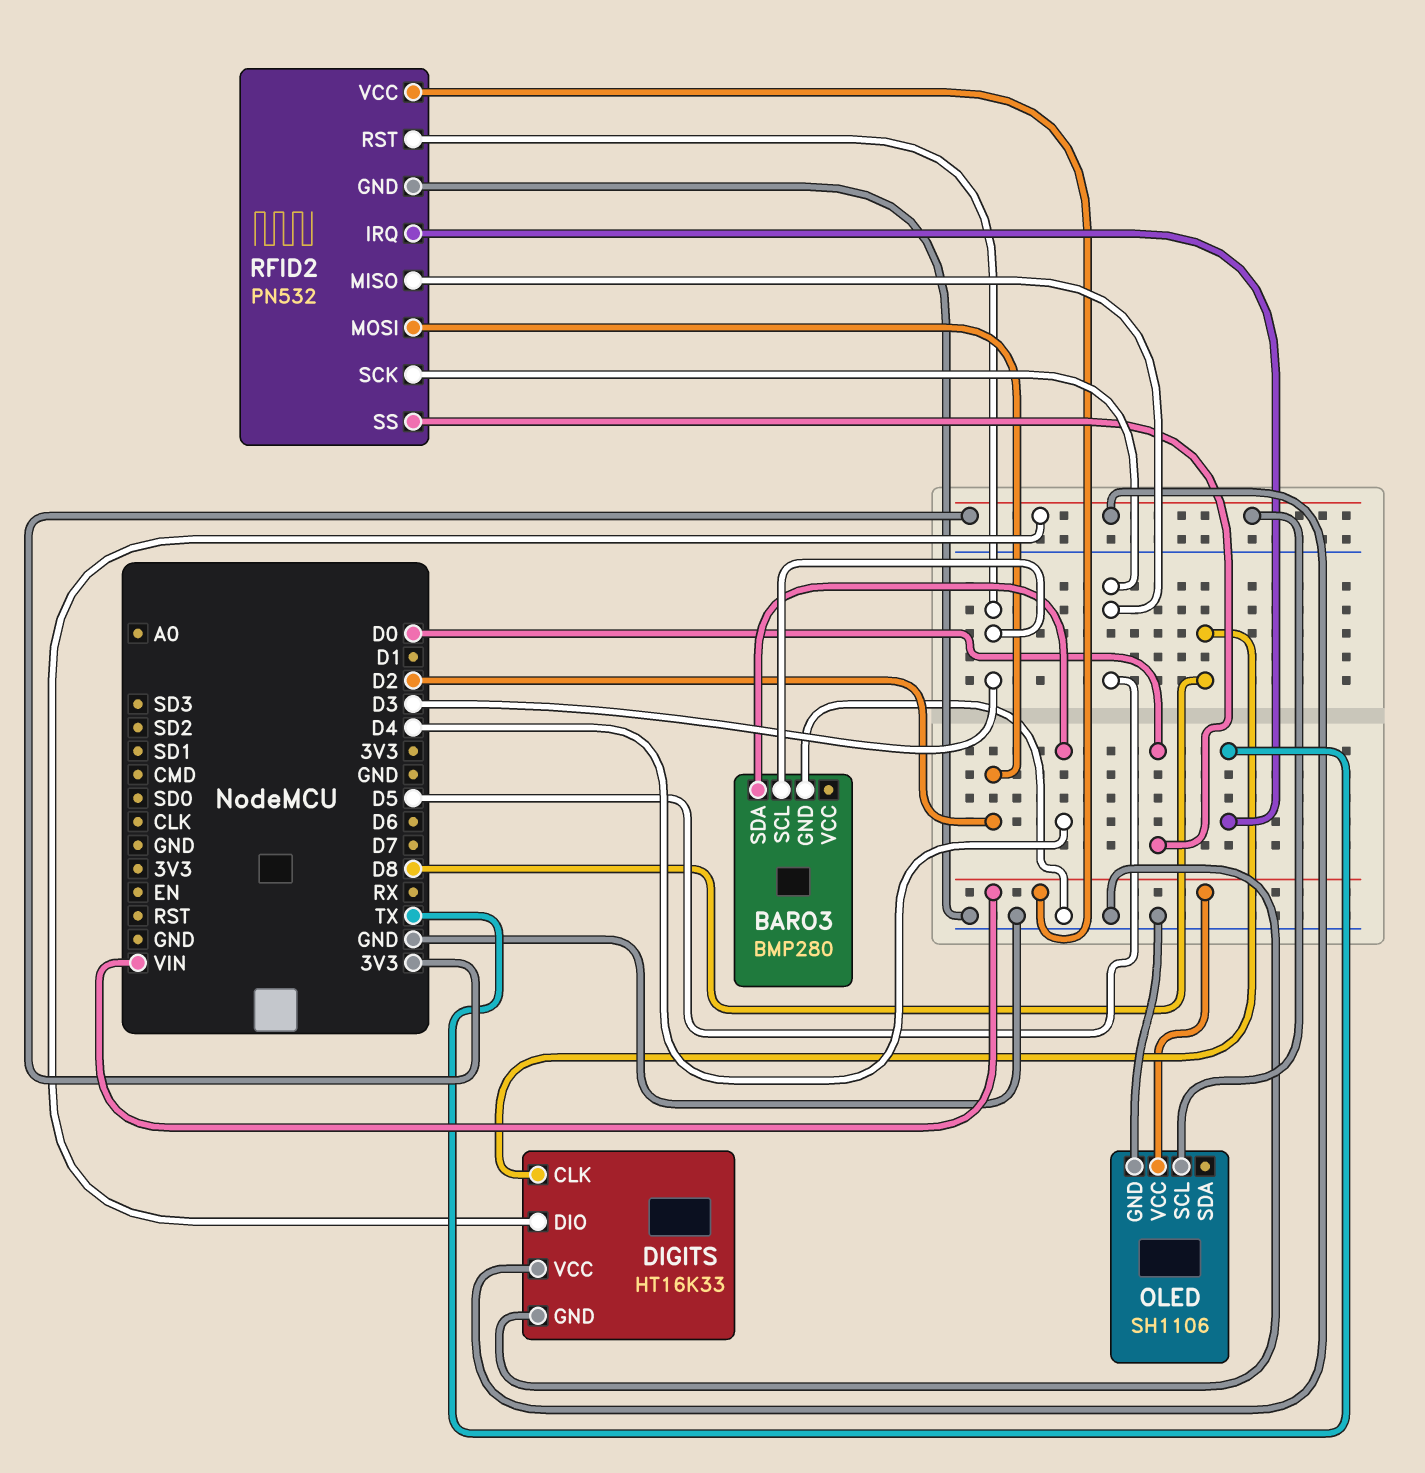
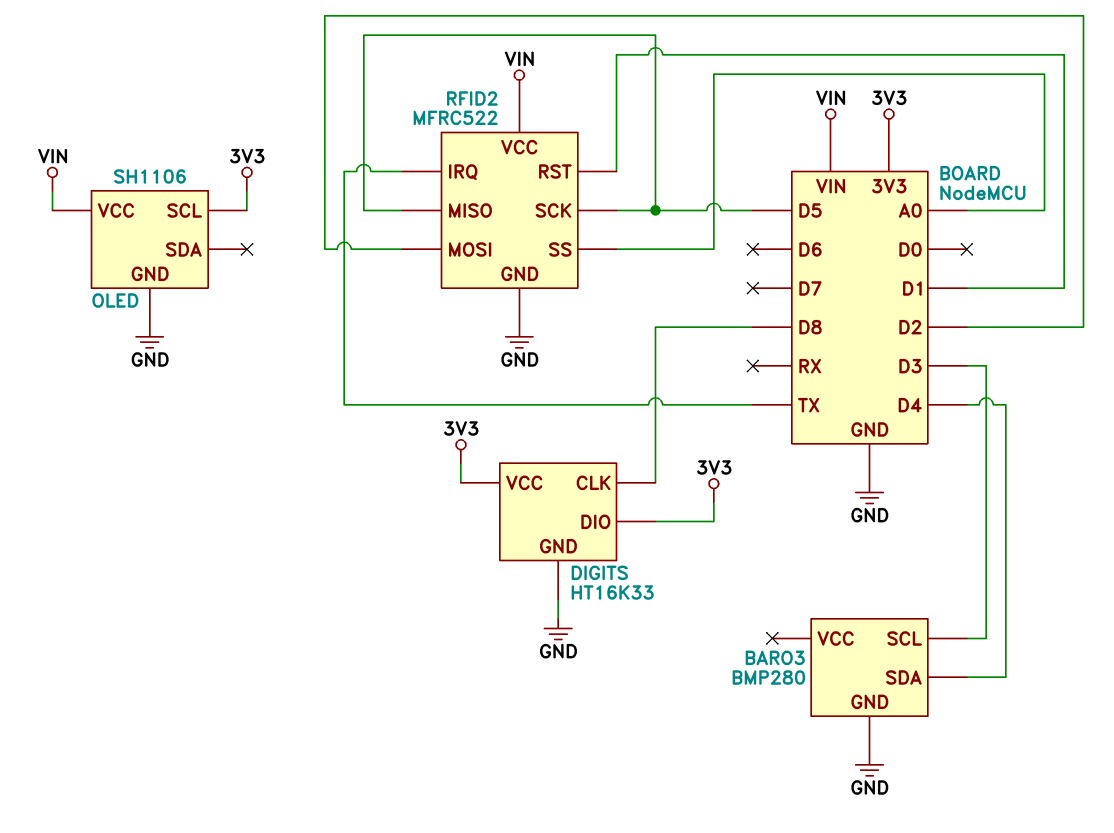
RFID2: PN532 -> MFRC522
RFID2 pin RST: D3 -> D1
RFID2 pin SS: D0 -> A0

